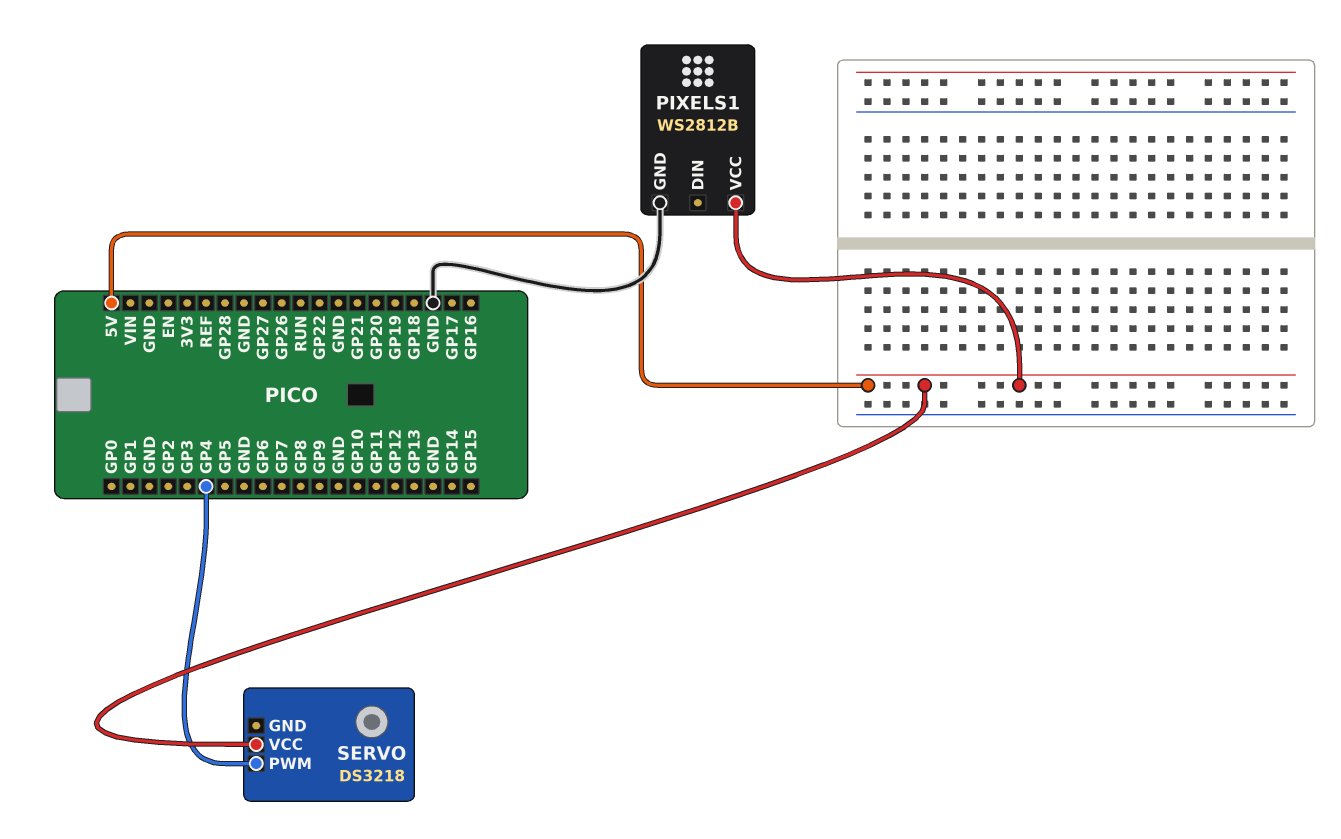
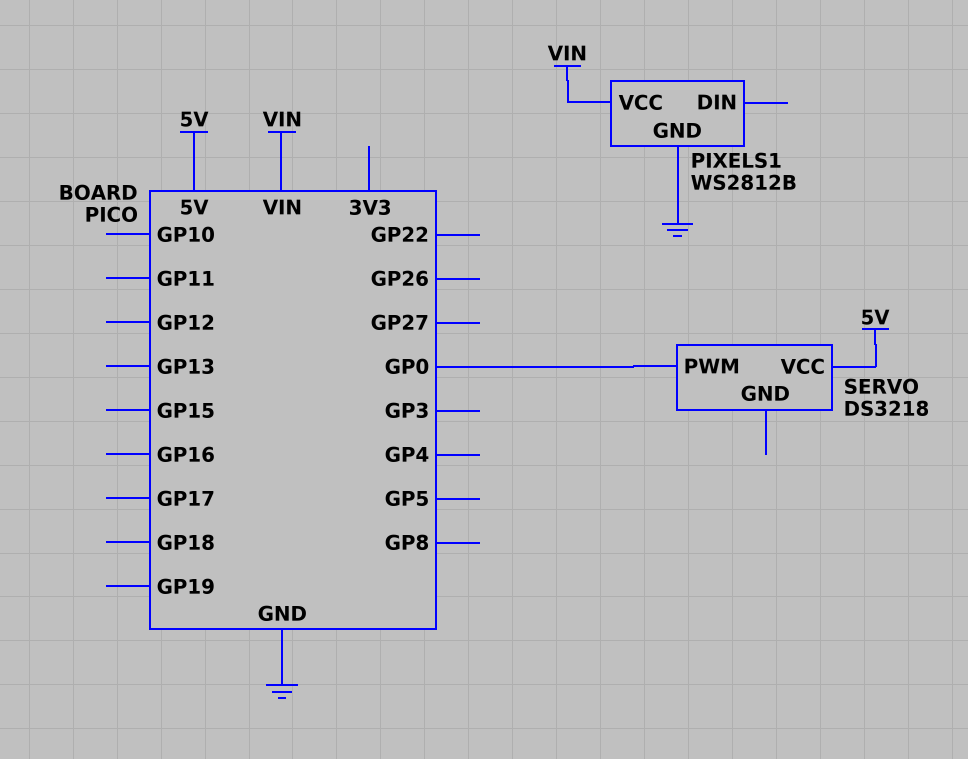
PIXELS1 pin VCC: 5V -> VIN
SERVO pin PWM: GP4 -> GP0

